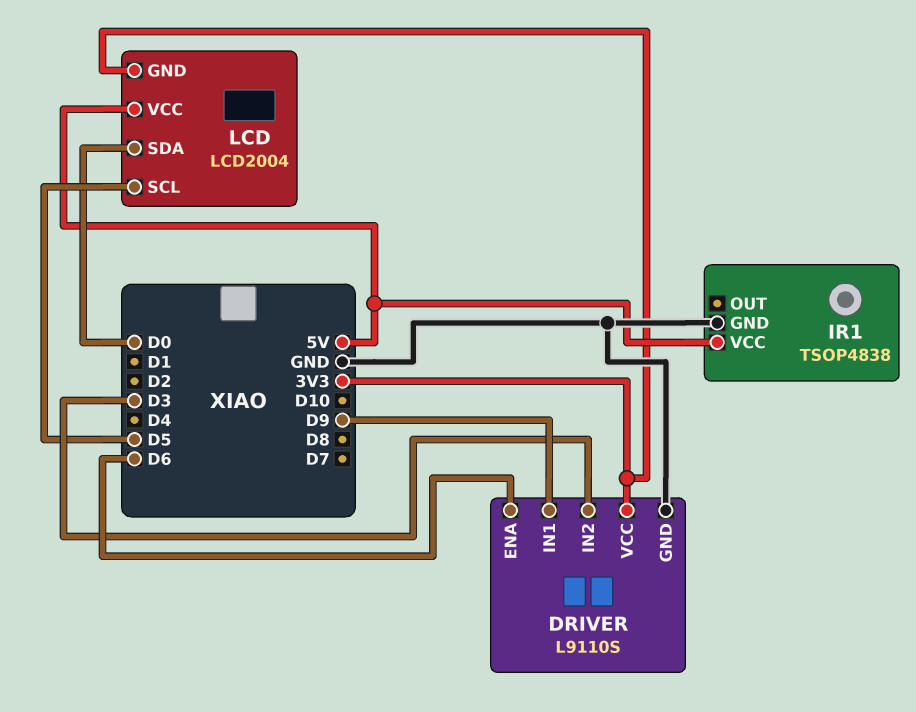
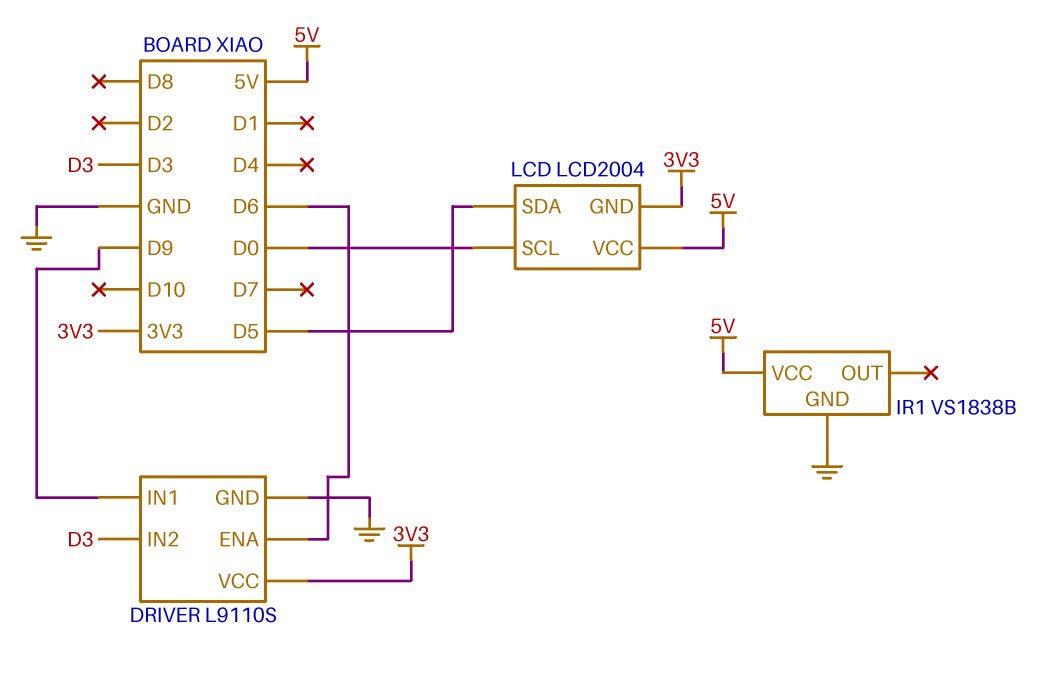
IR1: TSOP4838 -> VS1838B
LCD pin SCL: D5 -> D0
LCD pin SDA: D0 -> D5

